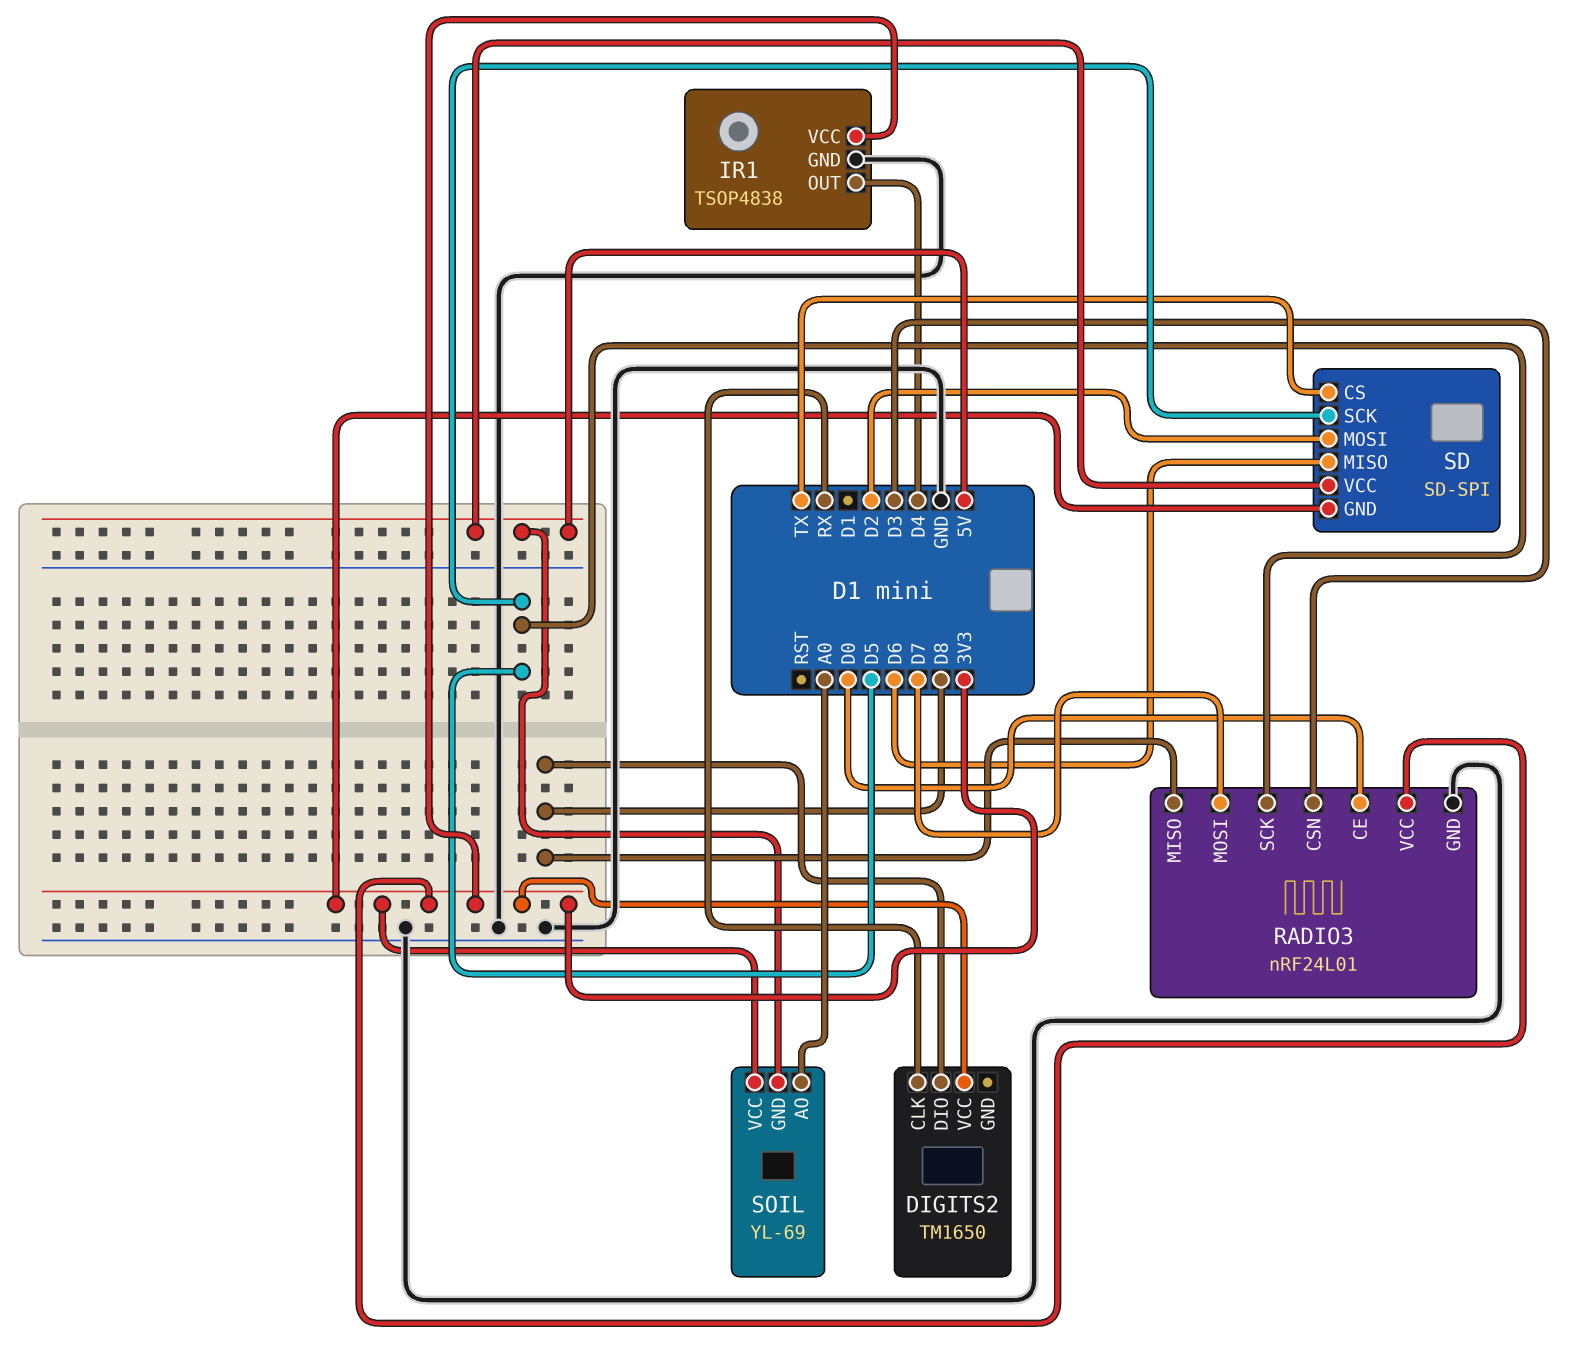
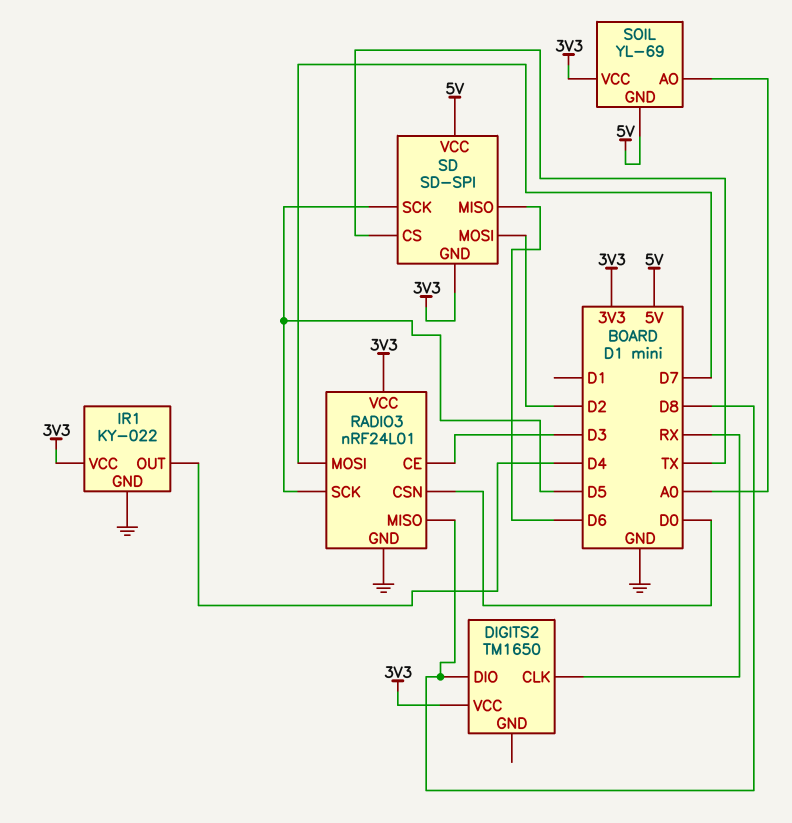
IR1: TSOP4838 -> KY-022
RADIO3 pin CE: D0 -> D3
RADIO3 pin CSN: D3 -> D0

